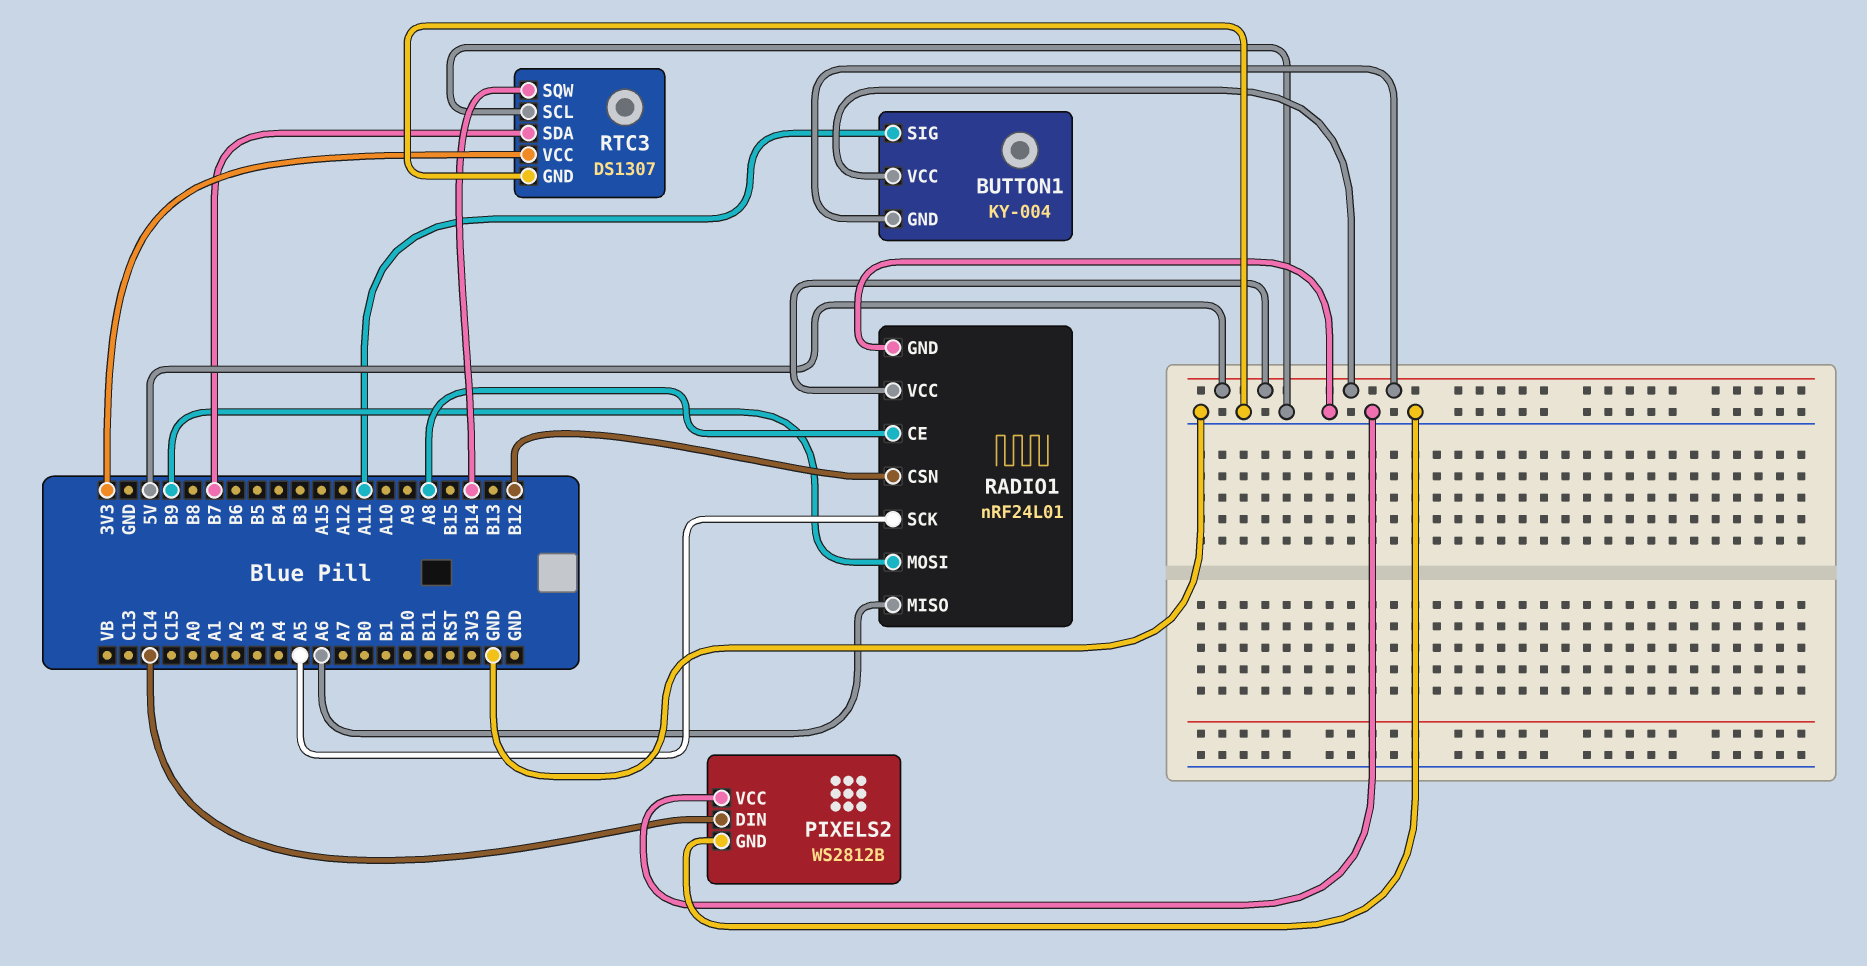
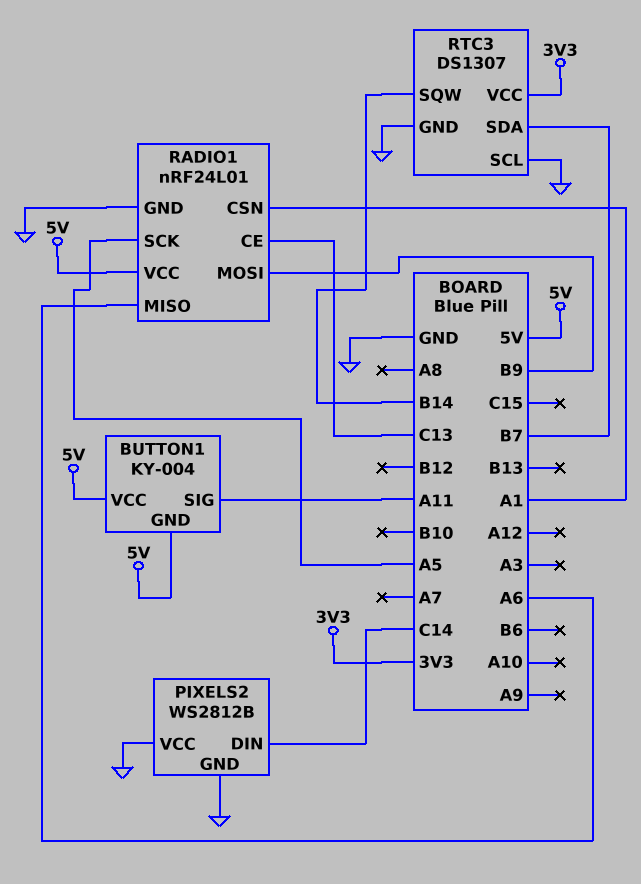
RADIO1 pin CE: A8 -> C13
RADIO1 pin CSN: B12 -> A1

